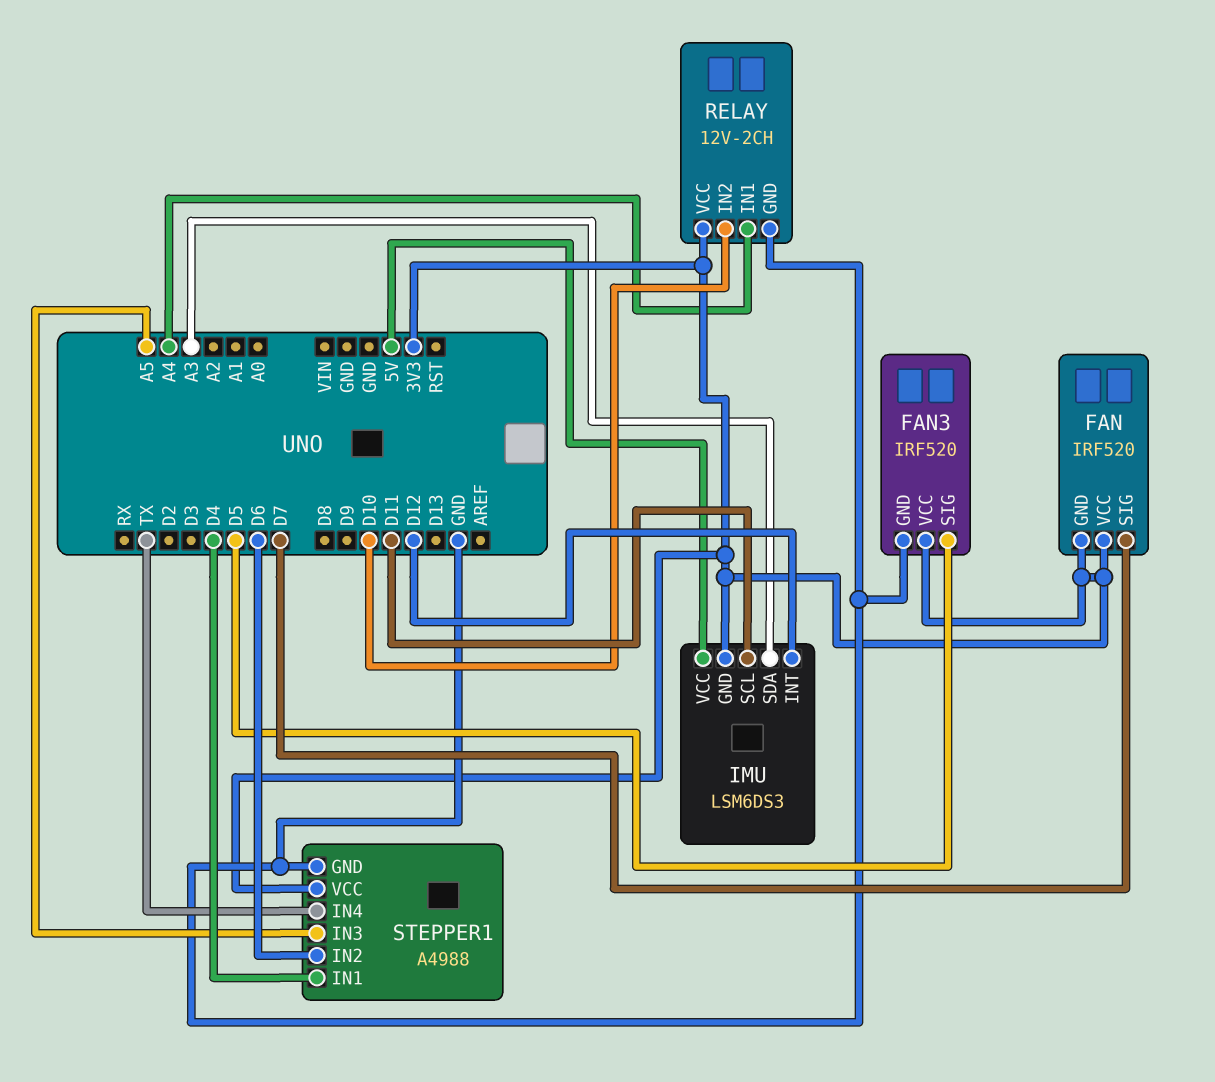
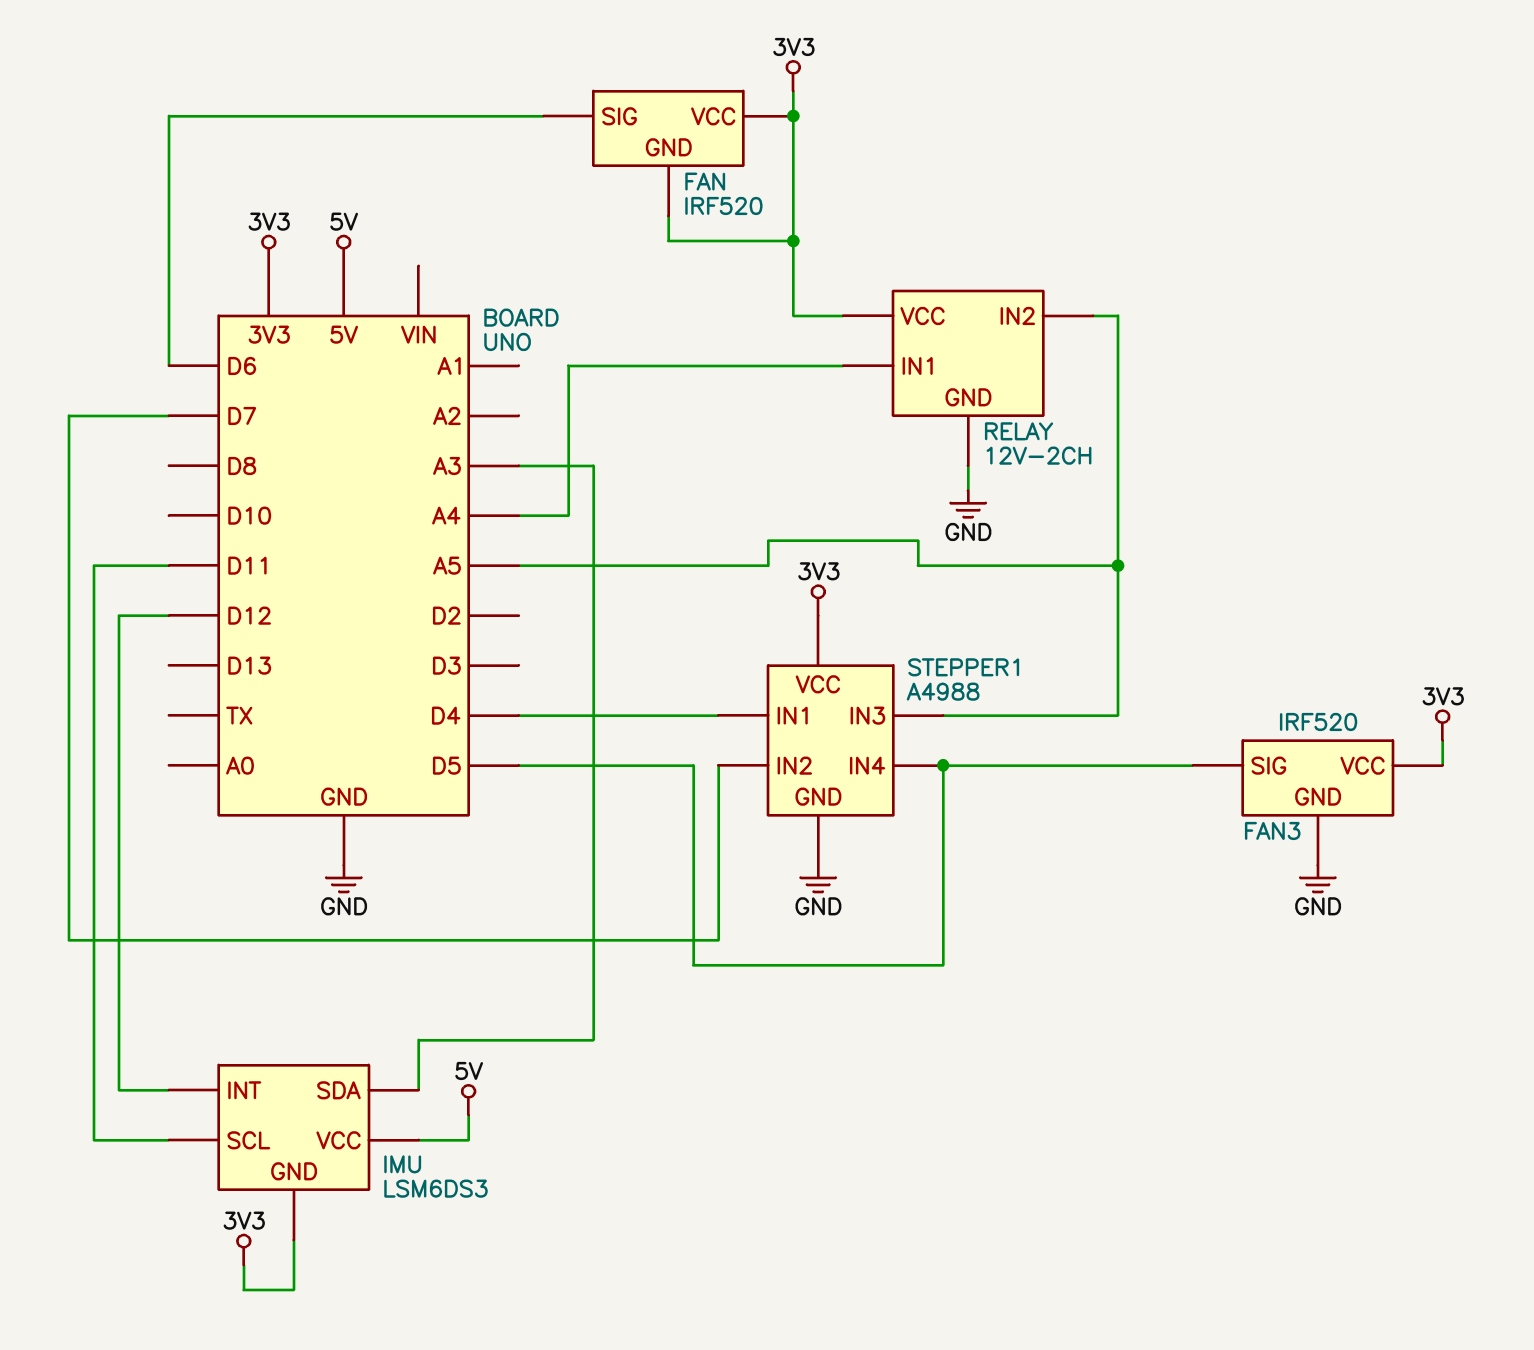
FAN pin SIG: D7 -> D6
RELAY pin IN2: D10 -> A5
STEPPER1 pin IN2: D6 -> D7
STEPPER1 pin IN4: TX -> D5

